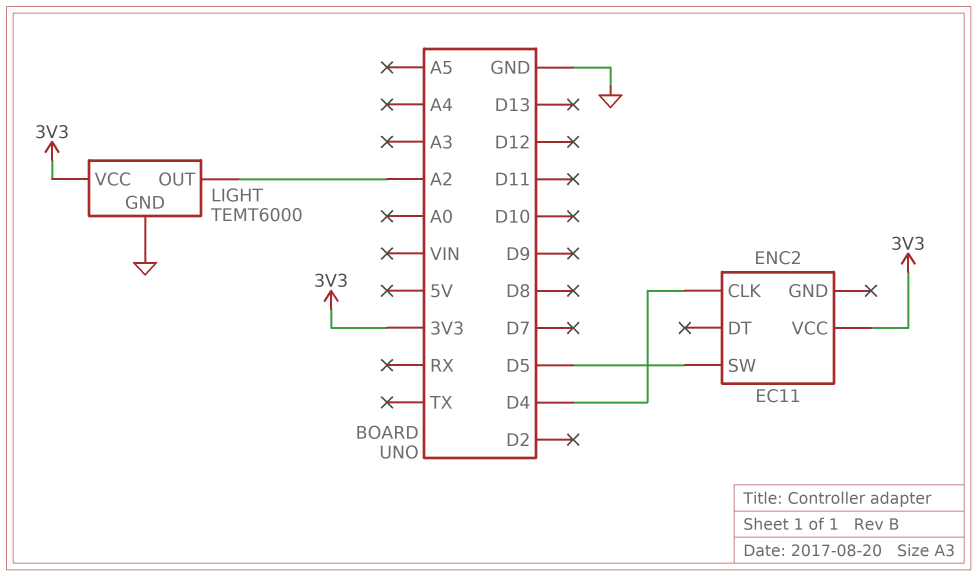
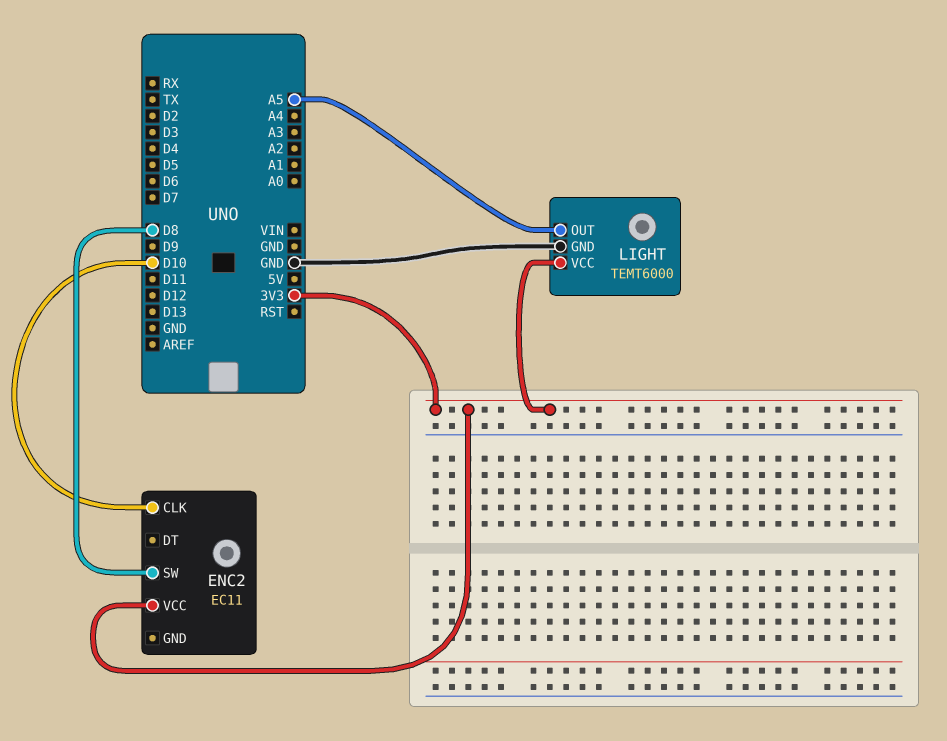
ENC2 pin CLK: D4 -> D10
ENC2 pin SW: D5 -> D8
LIGHT pin OUT: A2 -> A5

